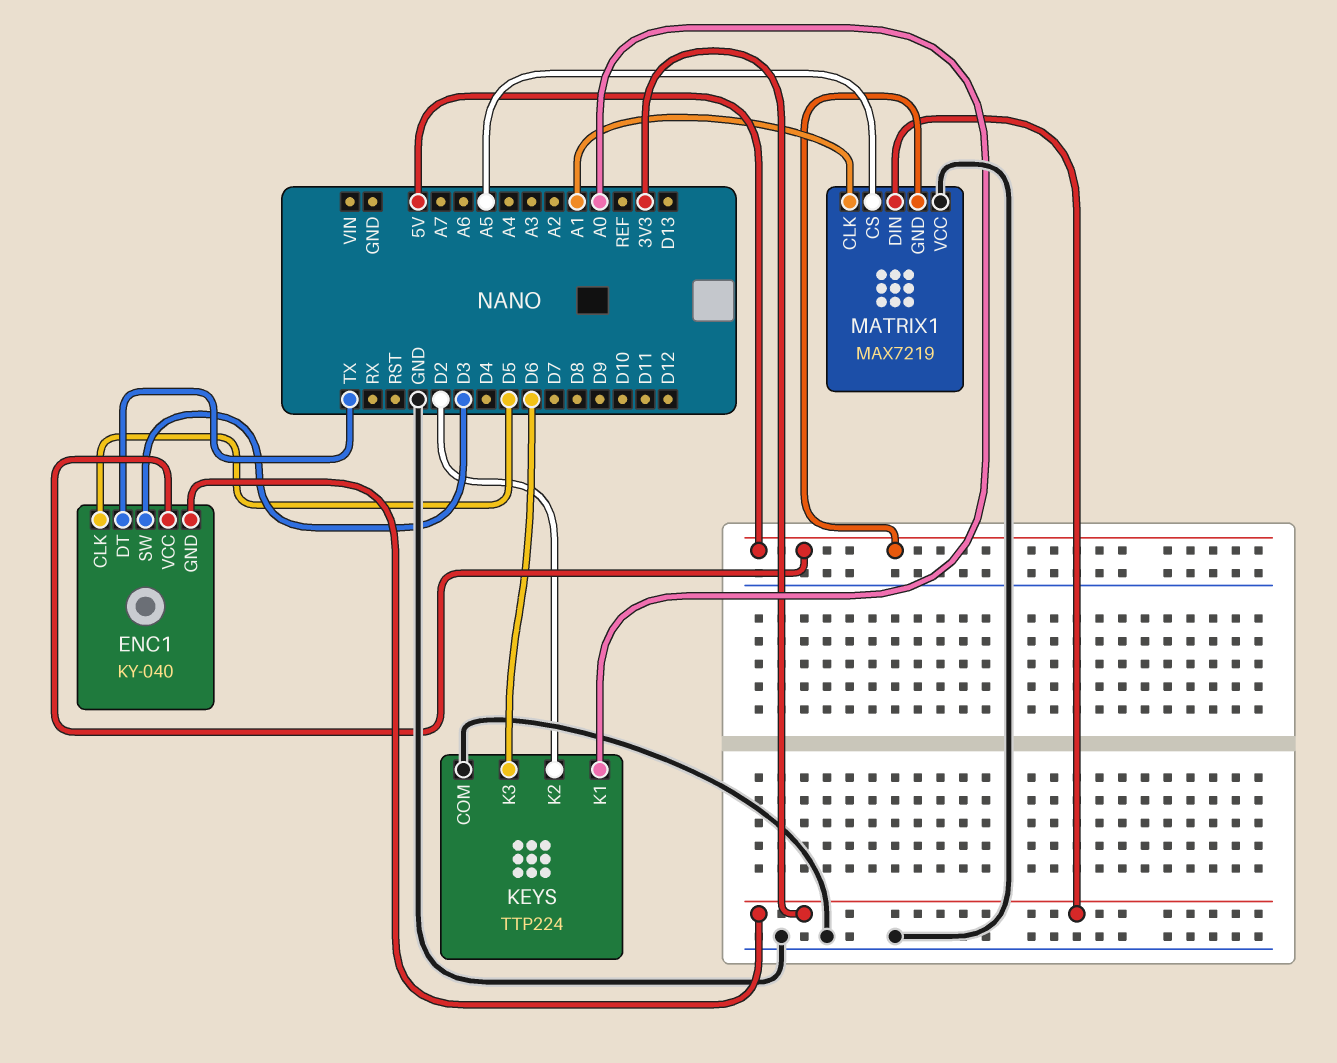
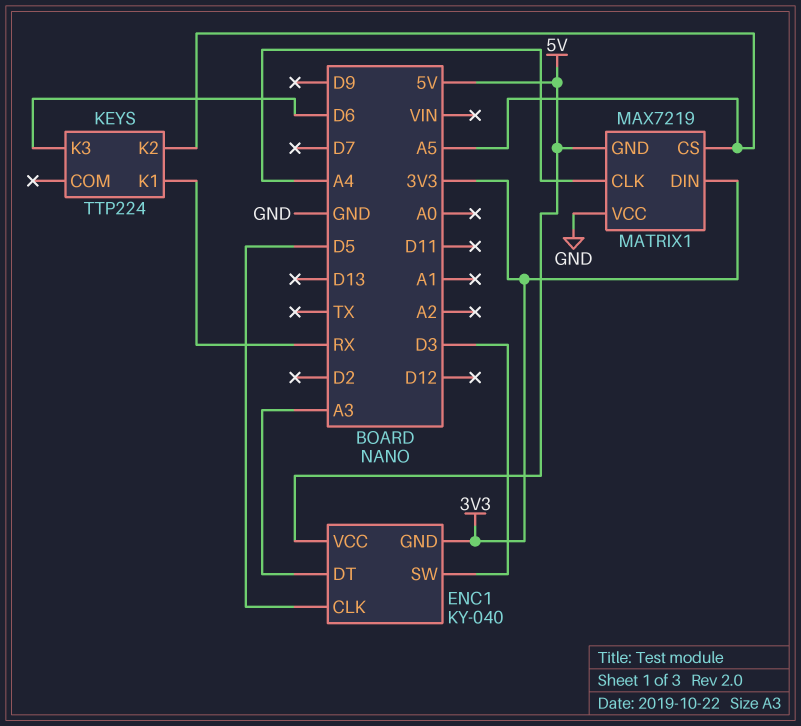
ENC1 pin DT: TX -> A3
KEYS pin COM: GND -> none
KEYS pin K1: A0 -> RX
KEYS pin K2: D2 -> A5
MATRIX1 pin CLK: A1 -> A4

